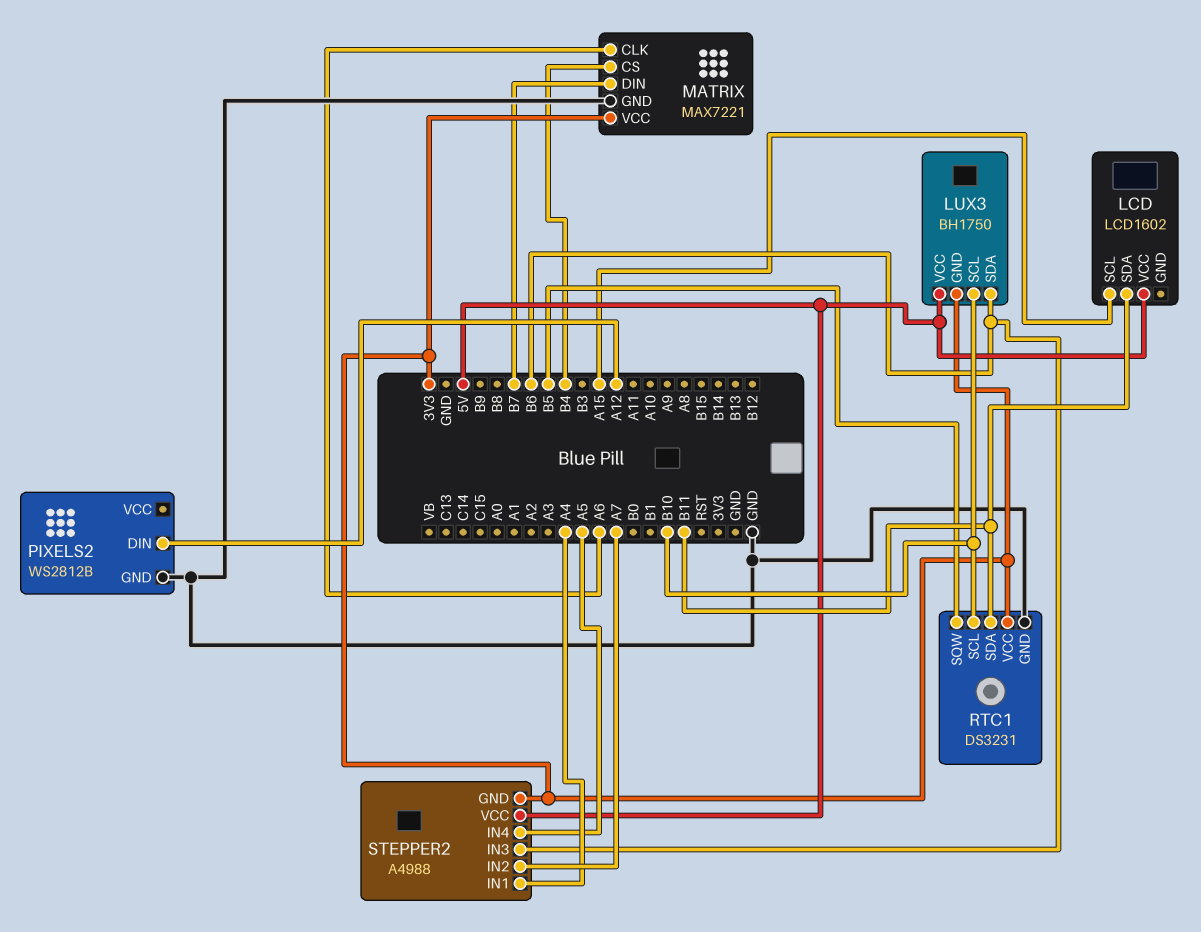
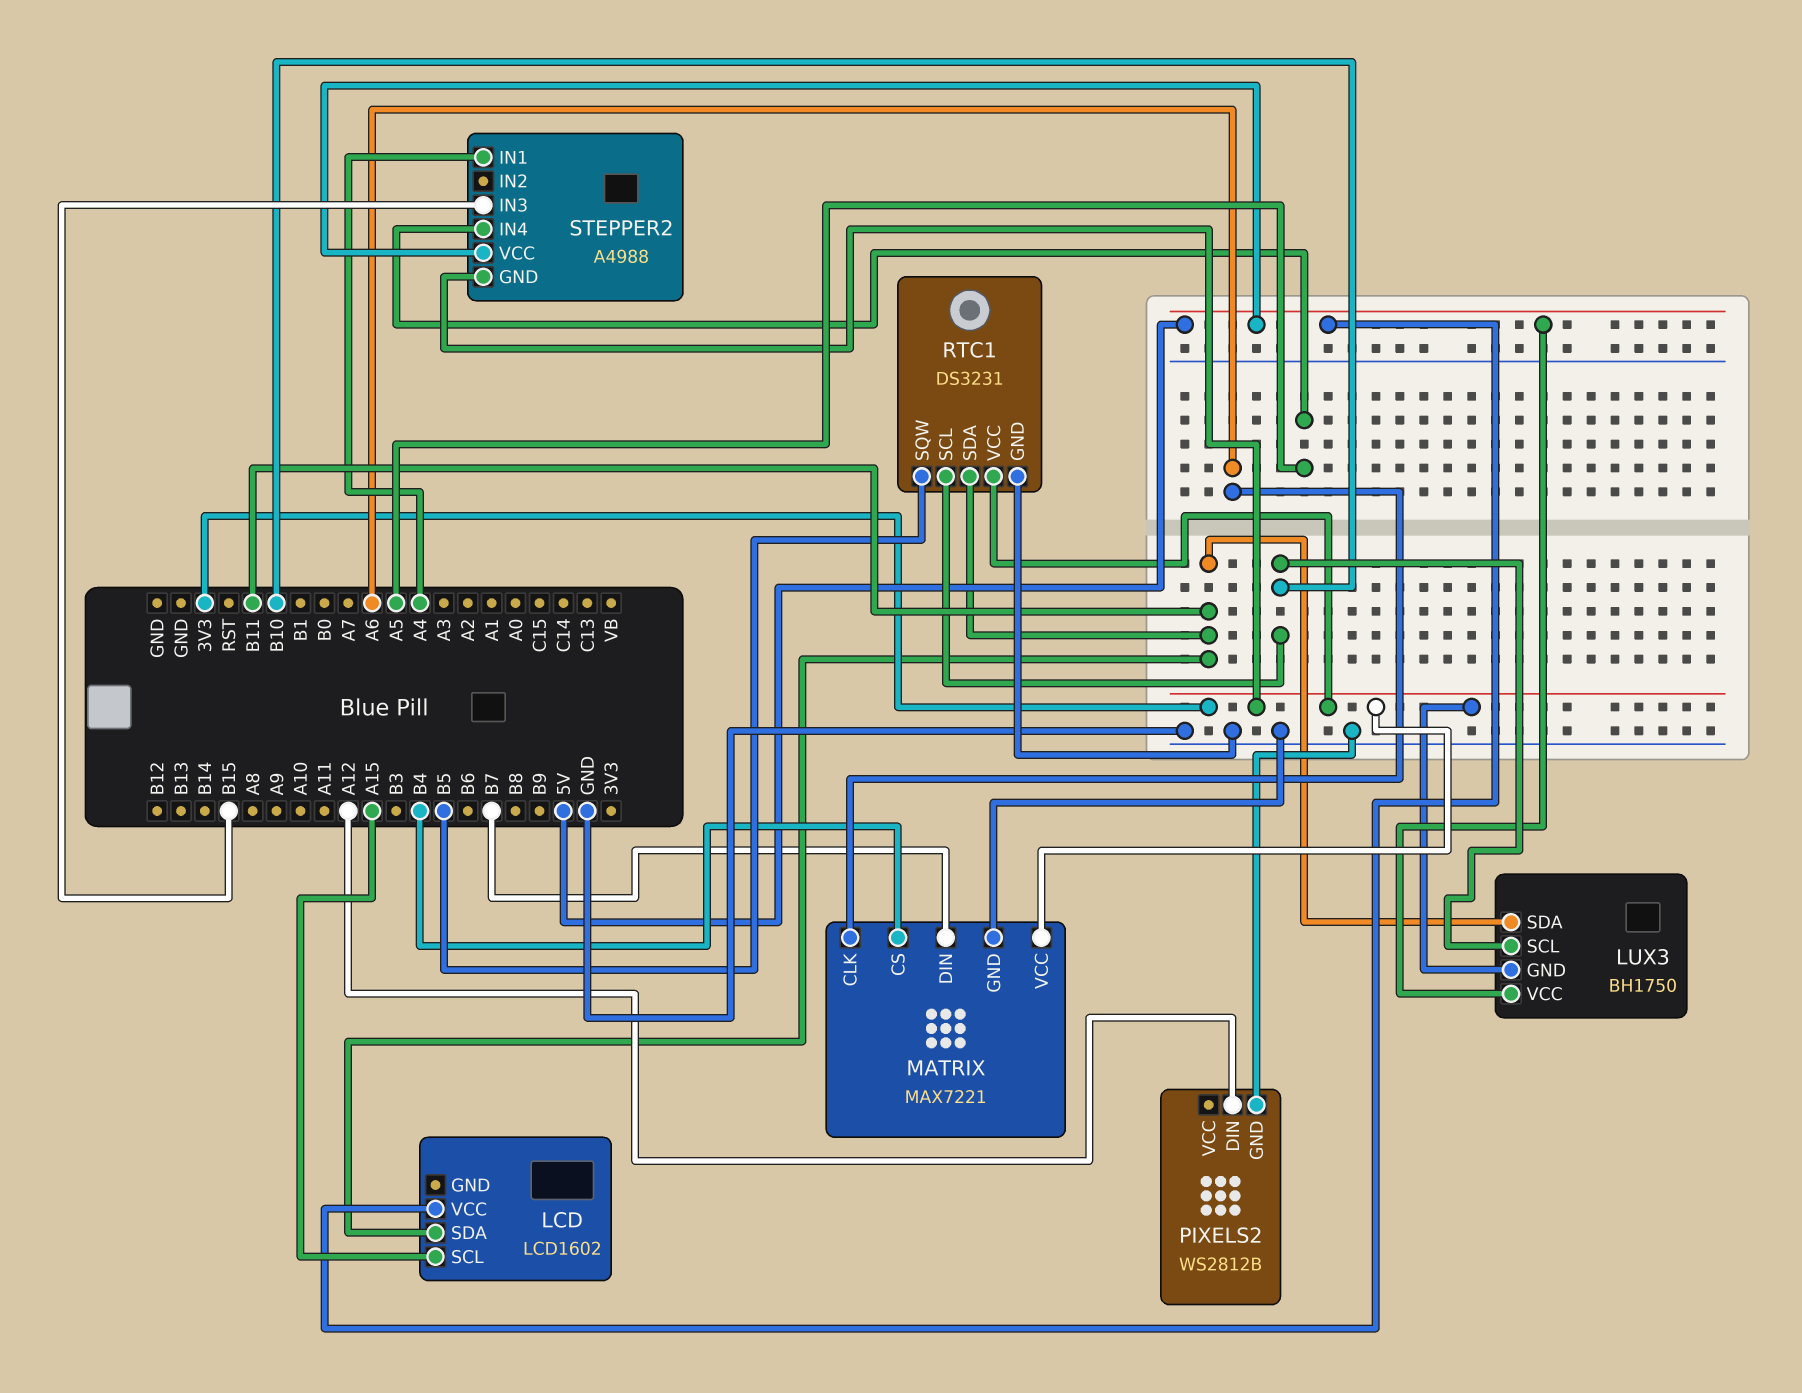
LUX3 pin SDA: B6 -> B11
STEPPER2 pin IN2: A7 -> none
STEPPER2 pin IN3: B6 -> B15

